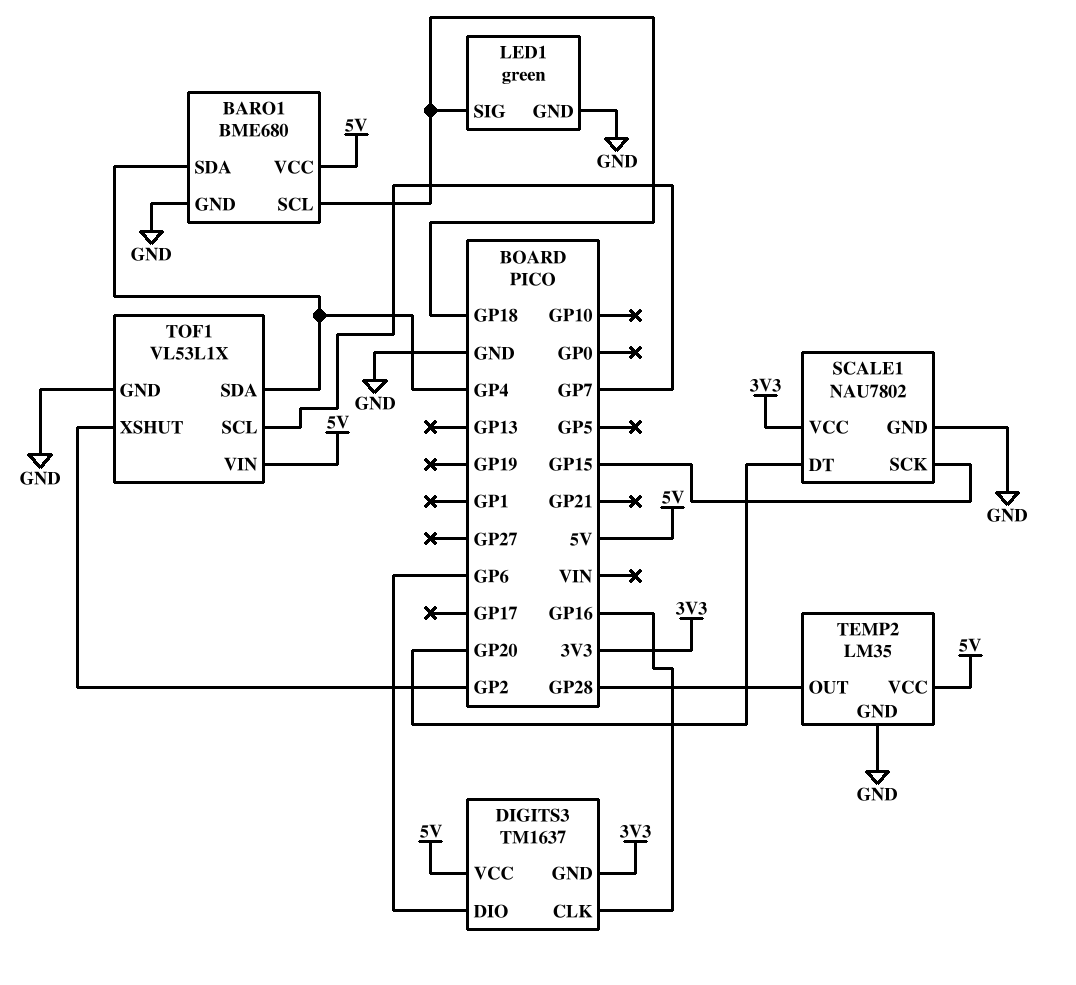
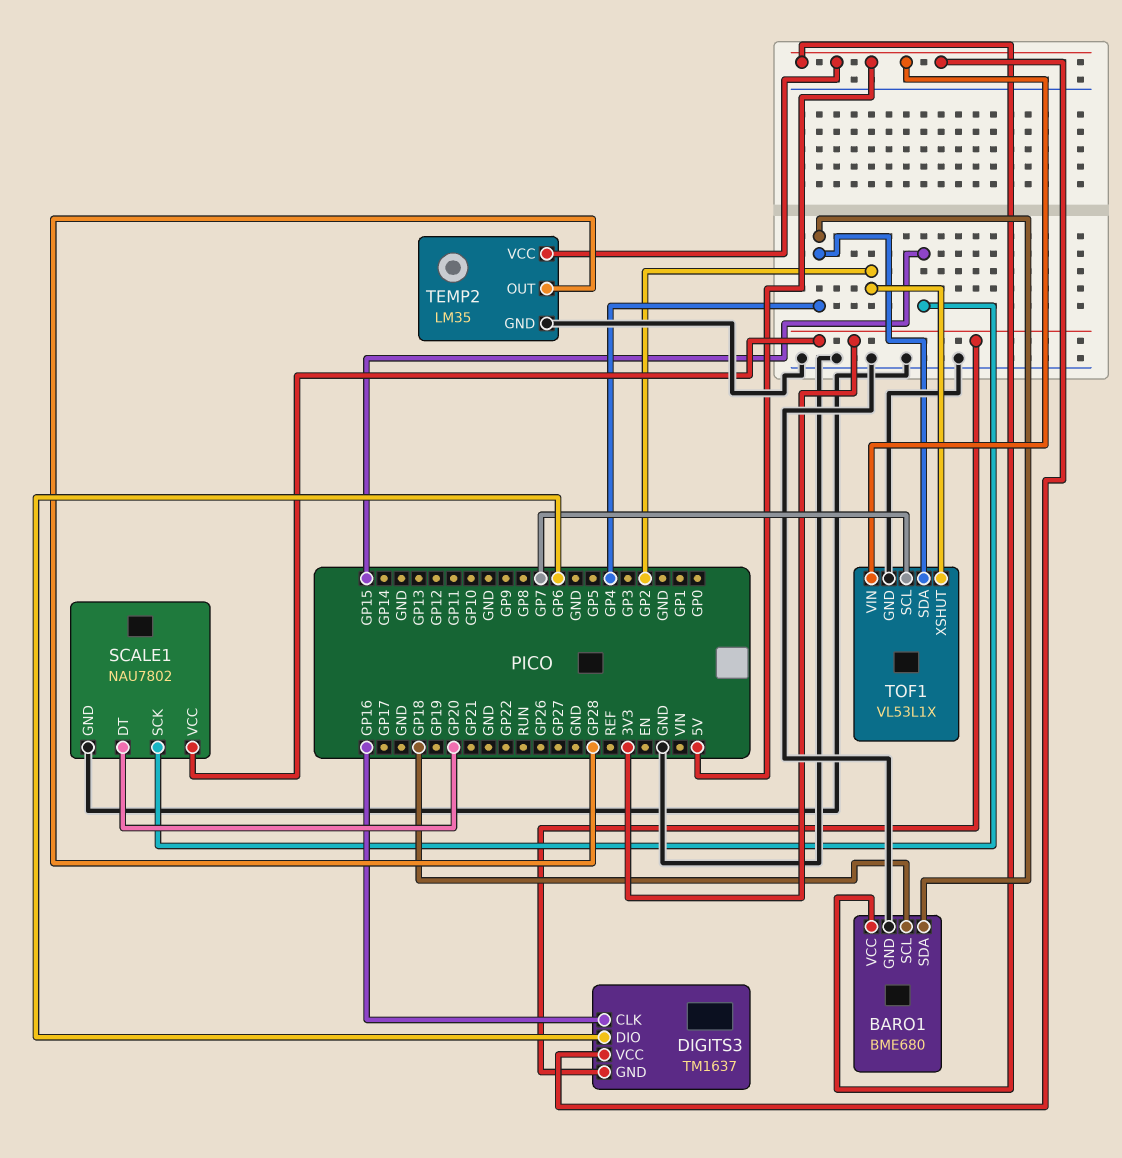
LED1: green -> none
LED1 pin GND: GND -> none
LED1 pin SIG: GP18 -> none

